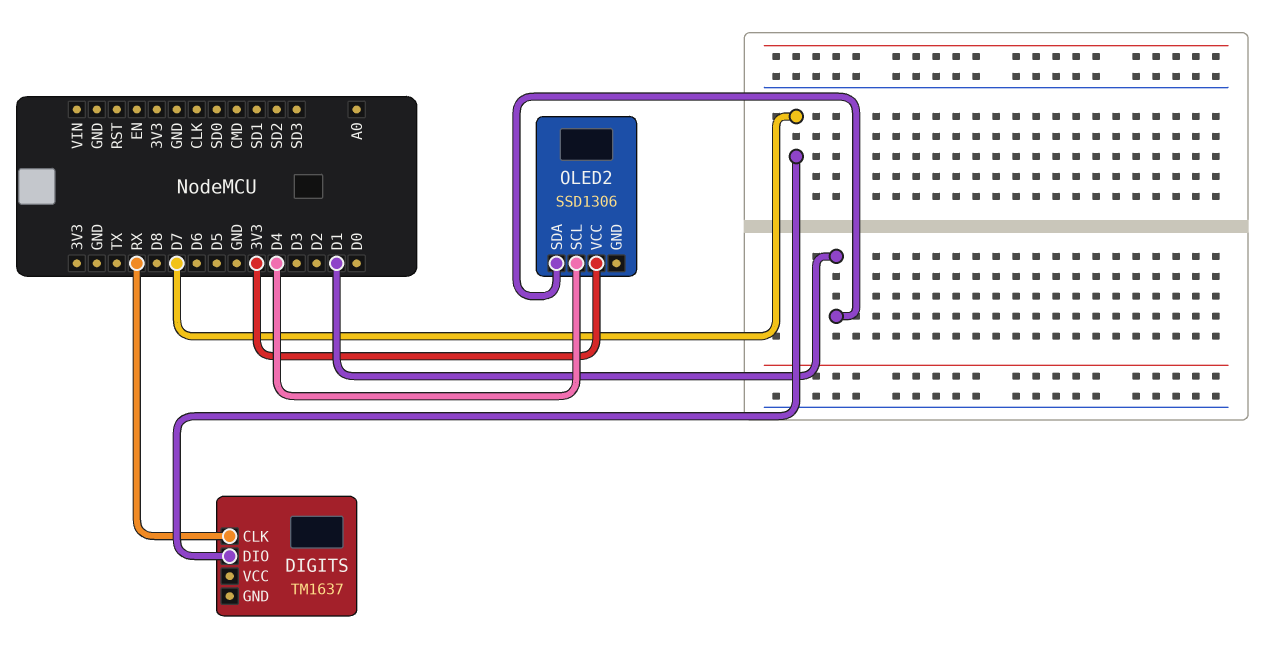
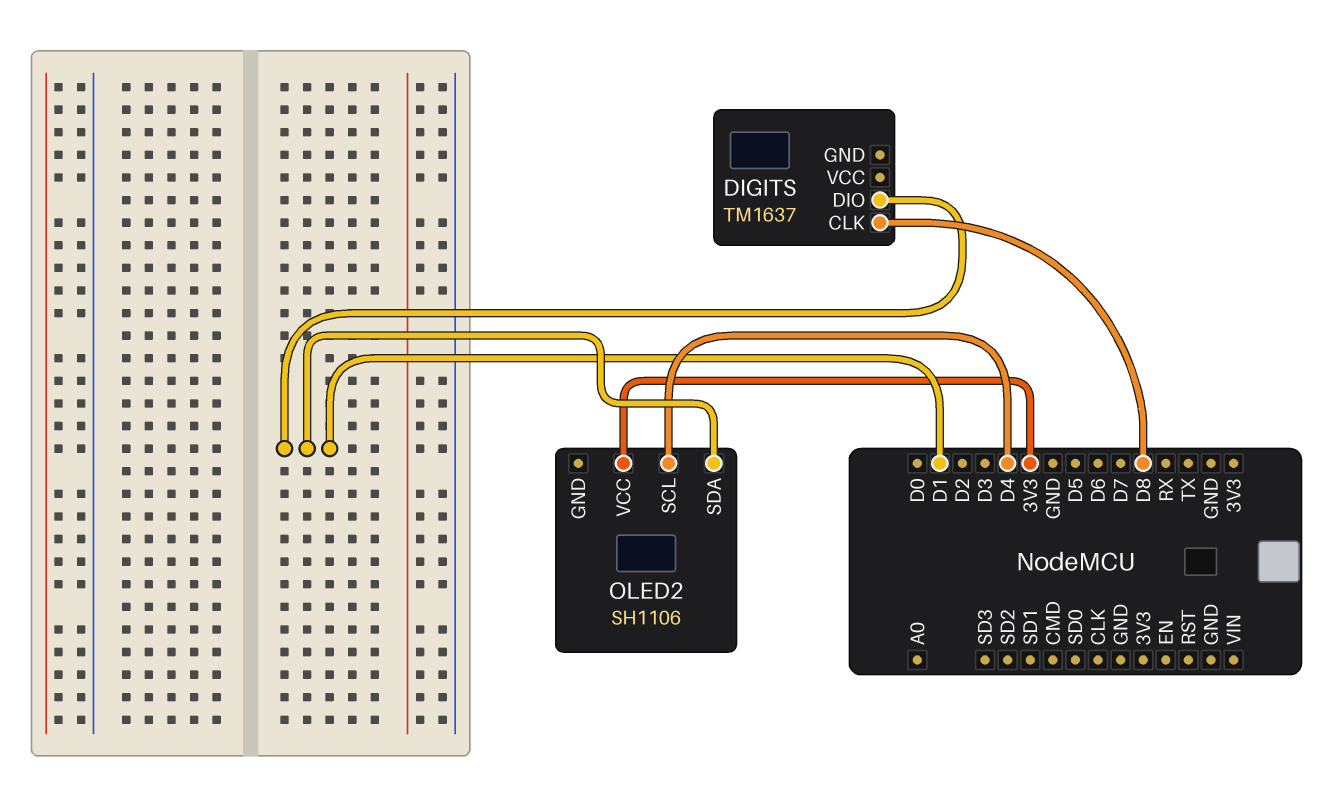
DIGITS pin CLK: RX -> D8
DIGITS pin DIO: D7 -> D1
OLED2: SSD1306 -> SH1106

